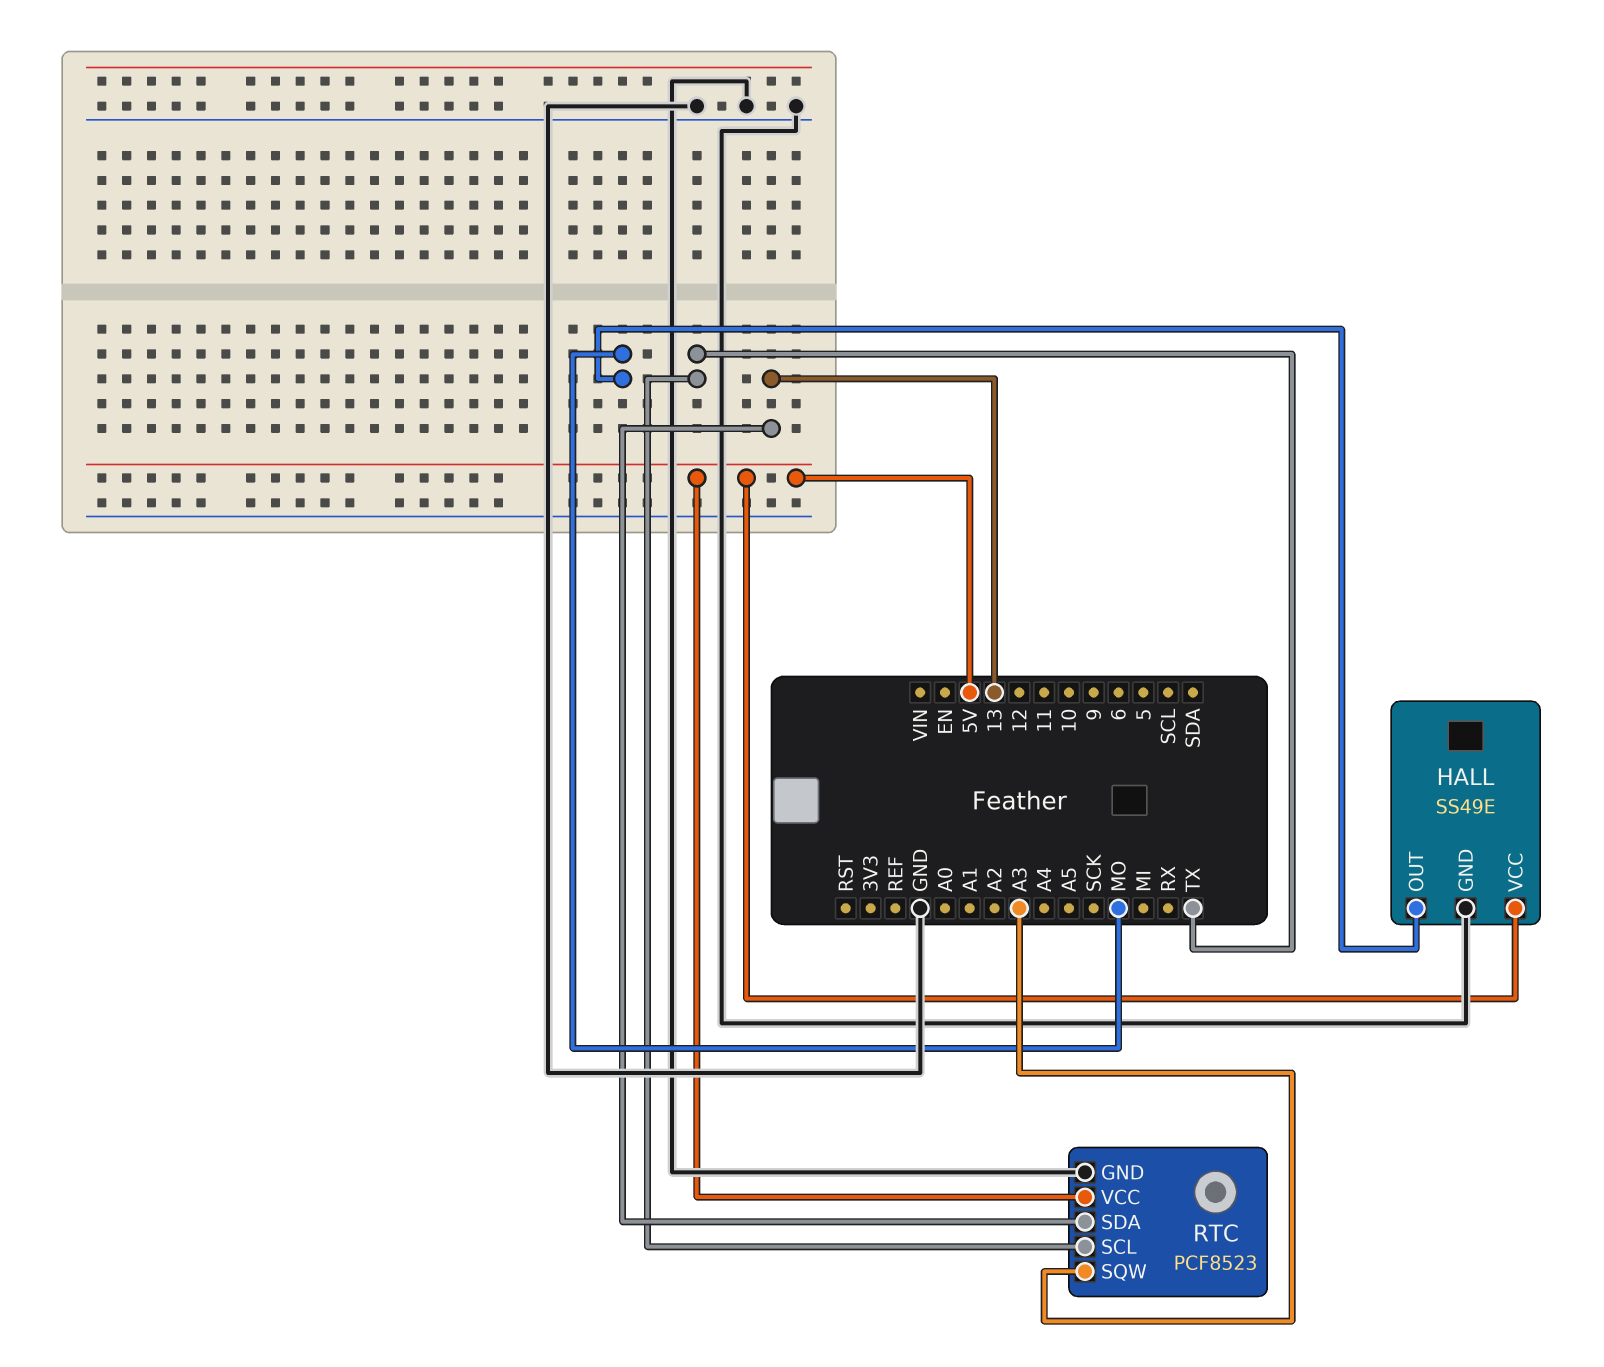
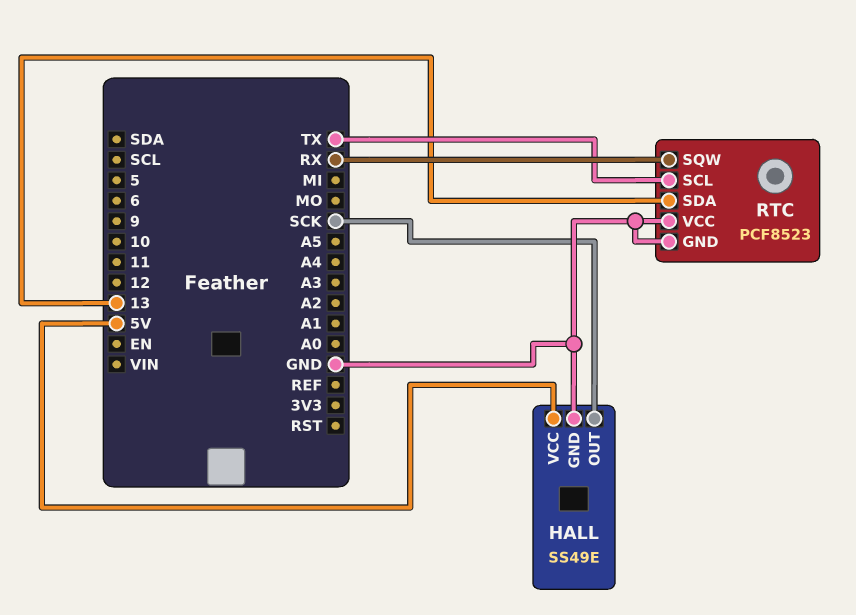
HALL pin OUT: MO -> SCK
RTC pin SQW: A3 -> RX
RTC pin VCC: 5V -> GND

